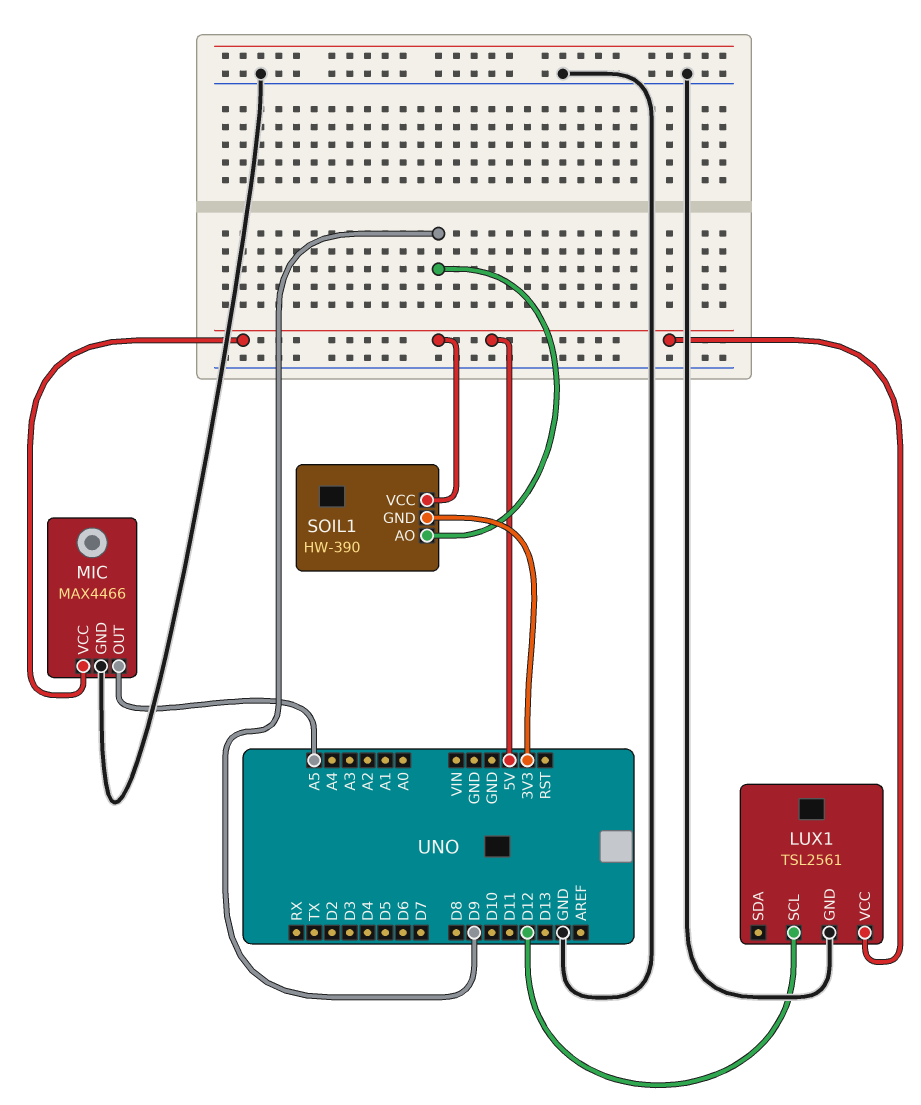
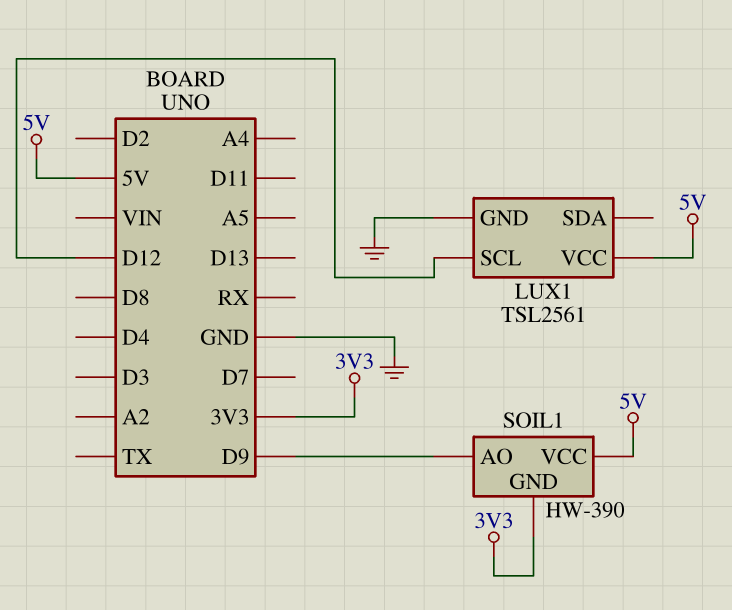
MIC: MAX4466 -> none
MIC pin GND: GND -> none
MIC pin OUT: A5 -> none
MIC pin VCC: 5V -> none

